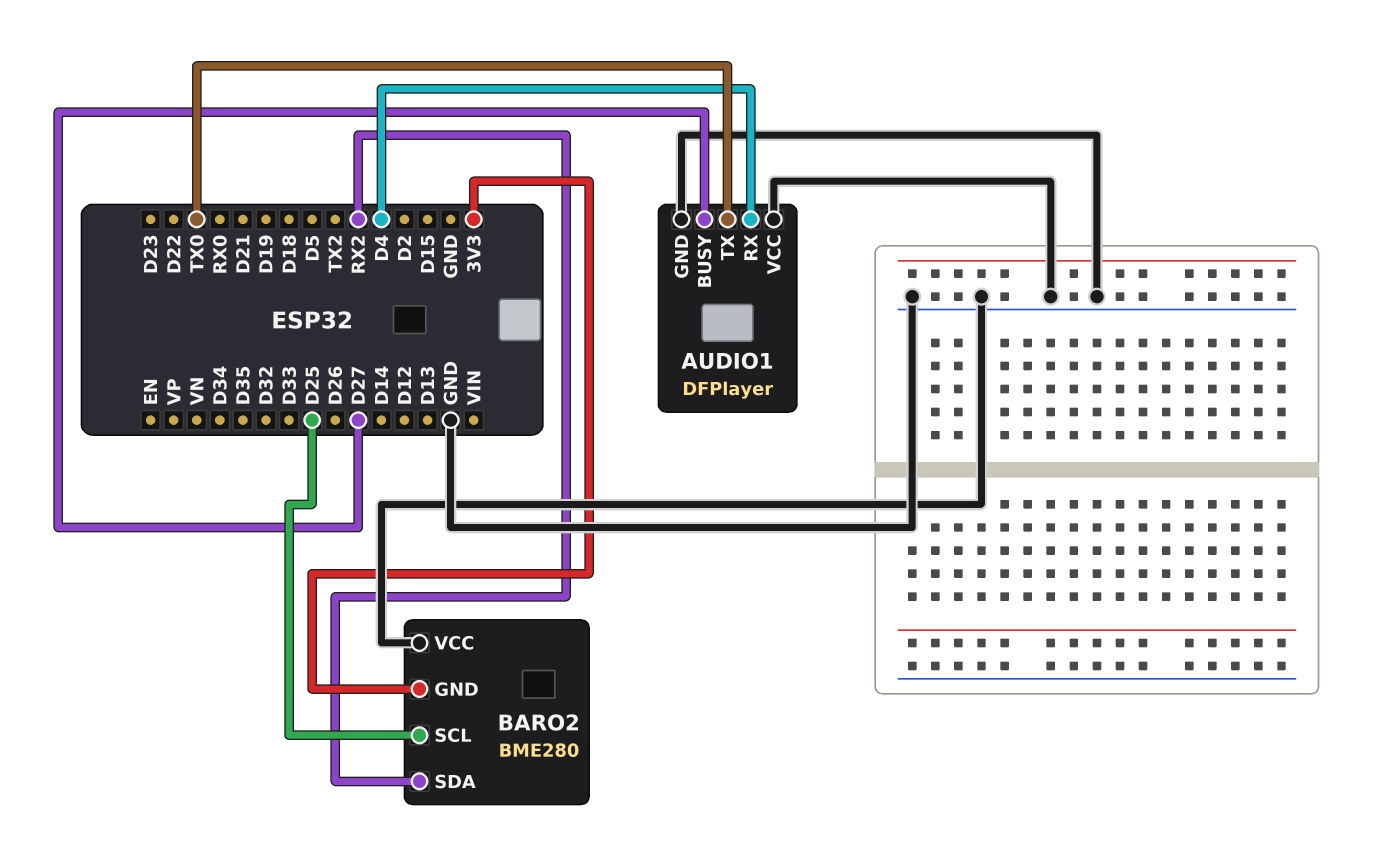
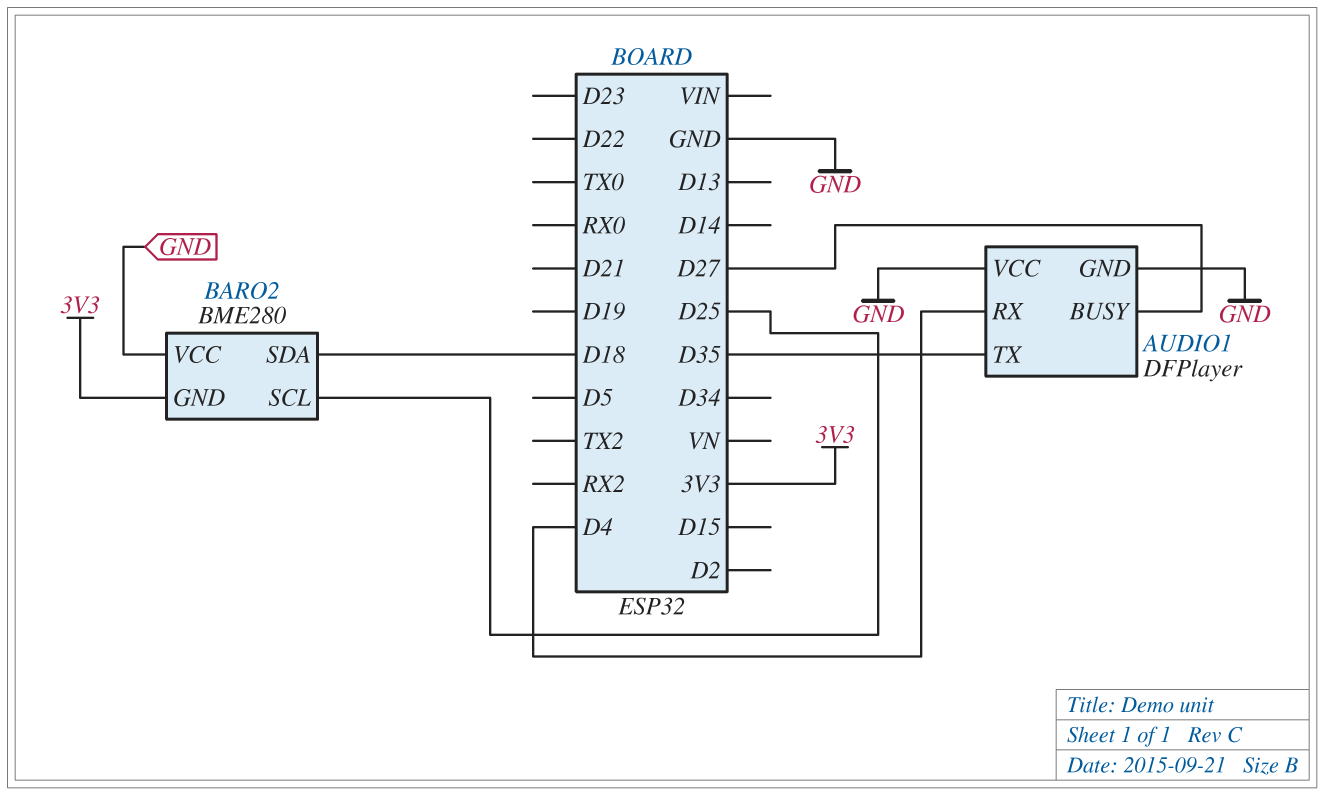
AUDIO1 pin TX: TX0 -> D35
BARO2 pin SDA: RX2 -> D18

